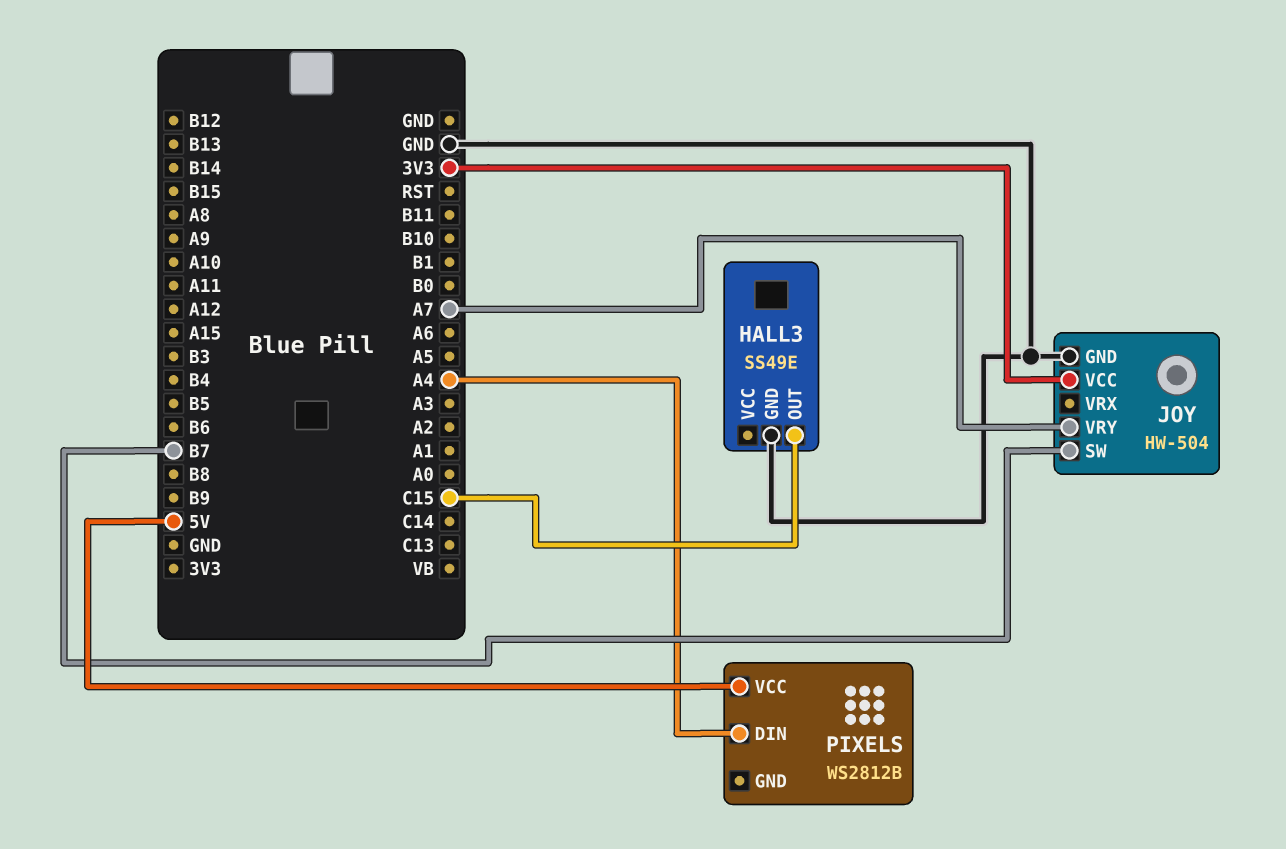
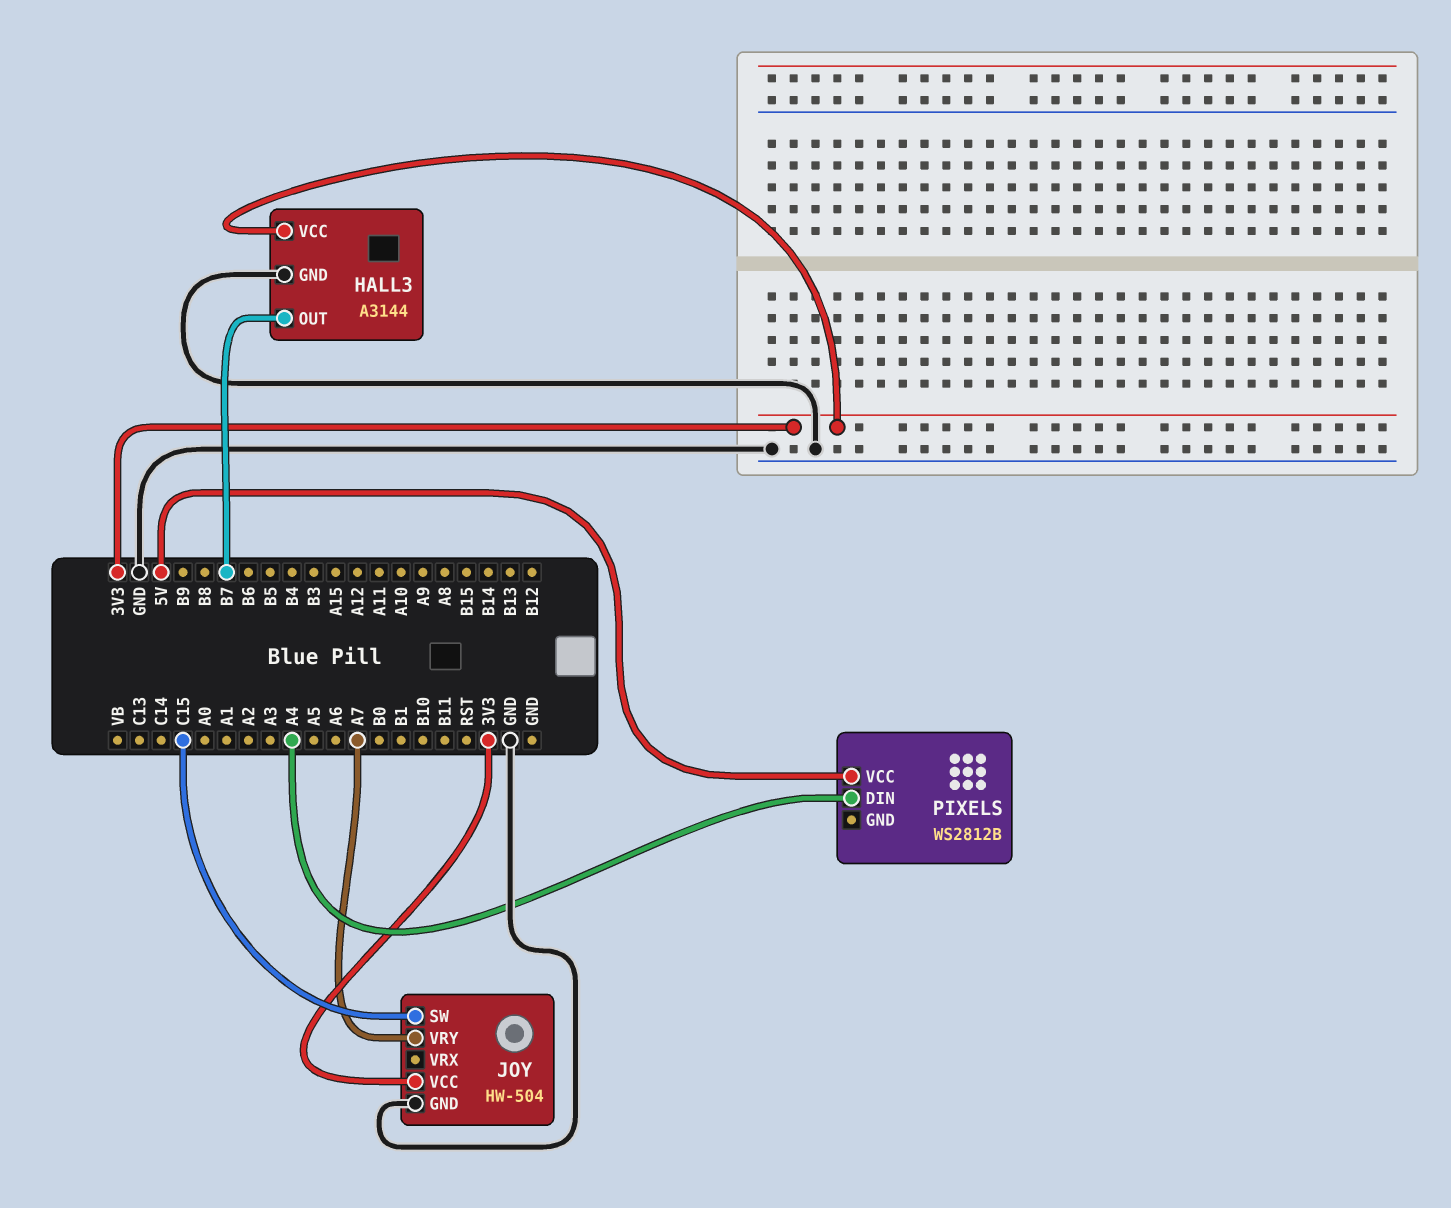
HALL3: SS49E -> A3144
HALL3 pin OUT: C15 -> B7
HALL3 pin VCC: none -> 3V3
JOY pin SW: B7 -> C15

